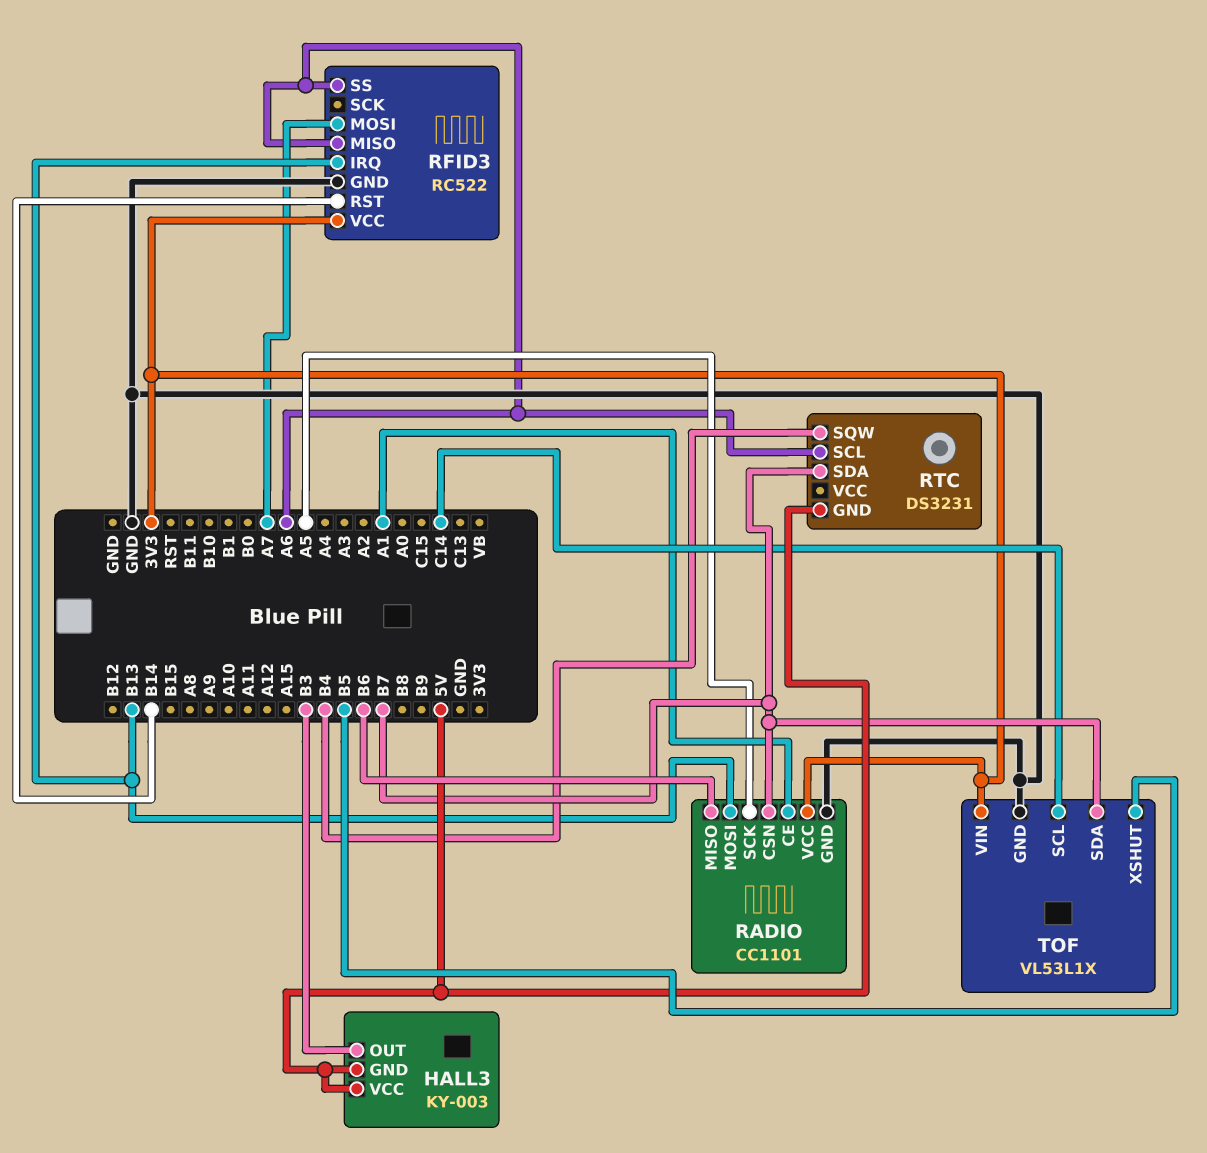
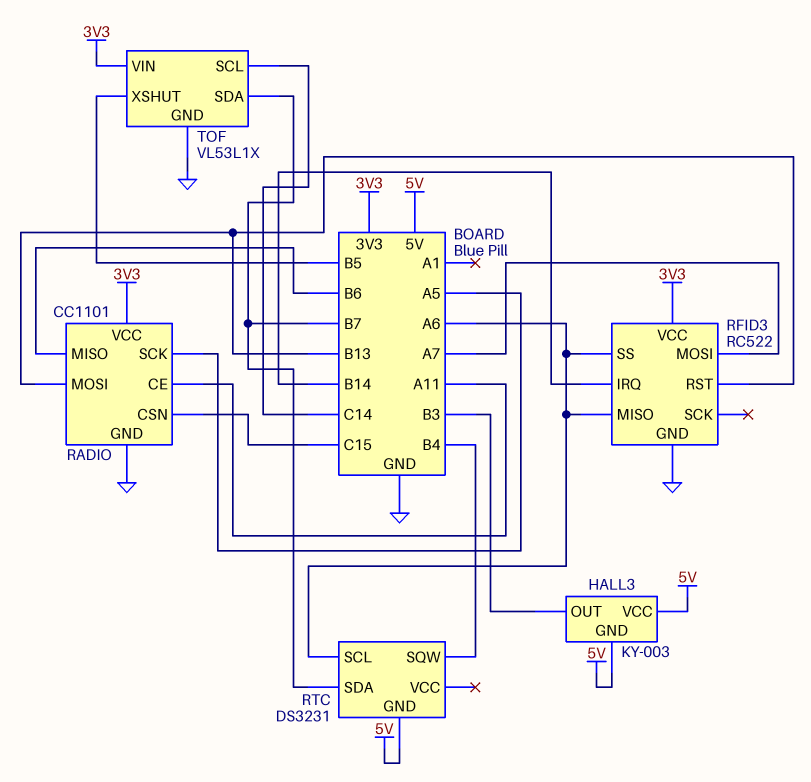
RADIO pin CE: A1 -> A11
RADIO pin CSN: B7 -> C15
RFID3 pin IRQ: B13 -> B14
RFID3 pin RST: B14 -> B13

